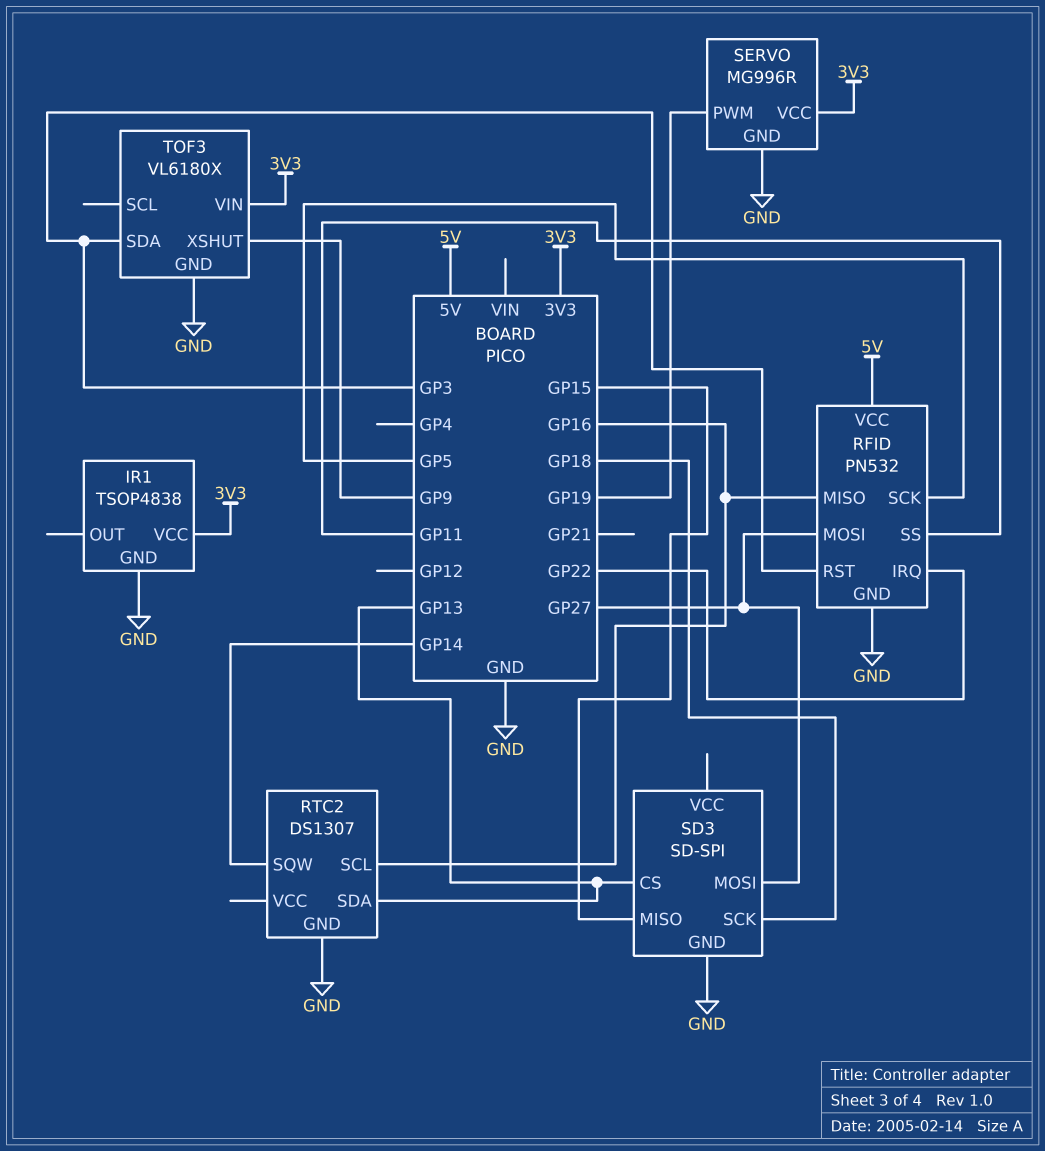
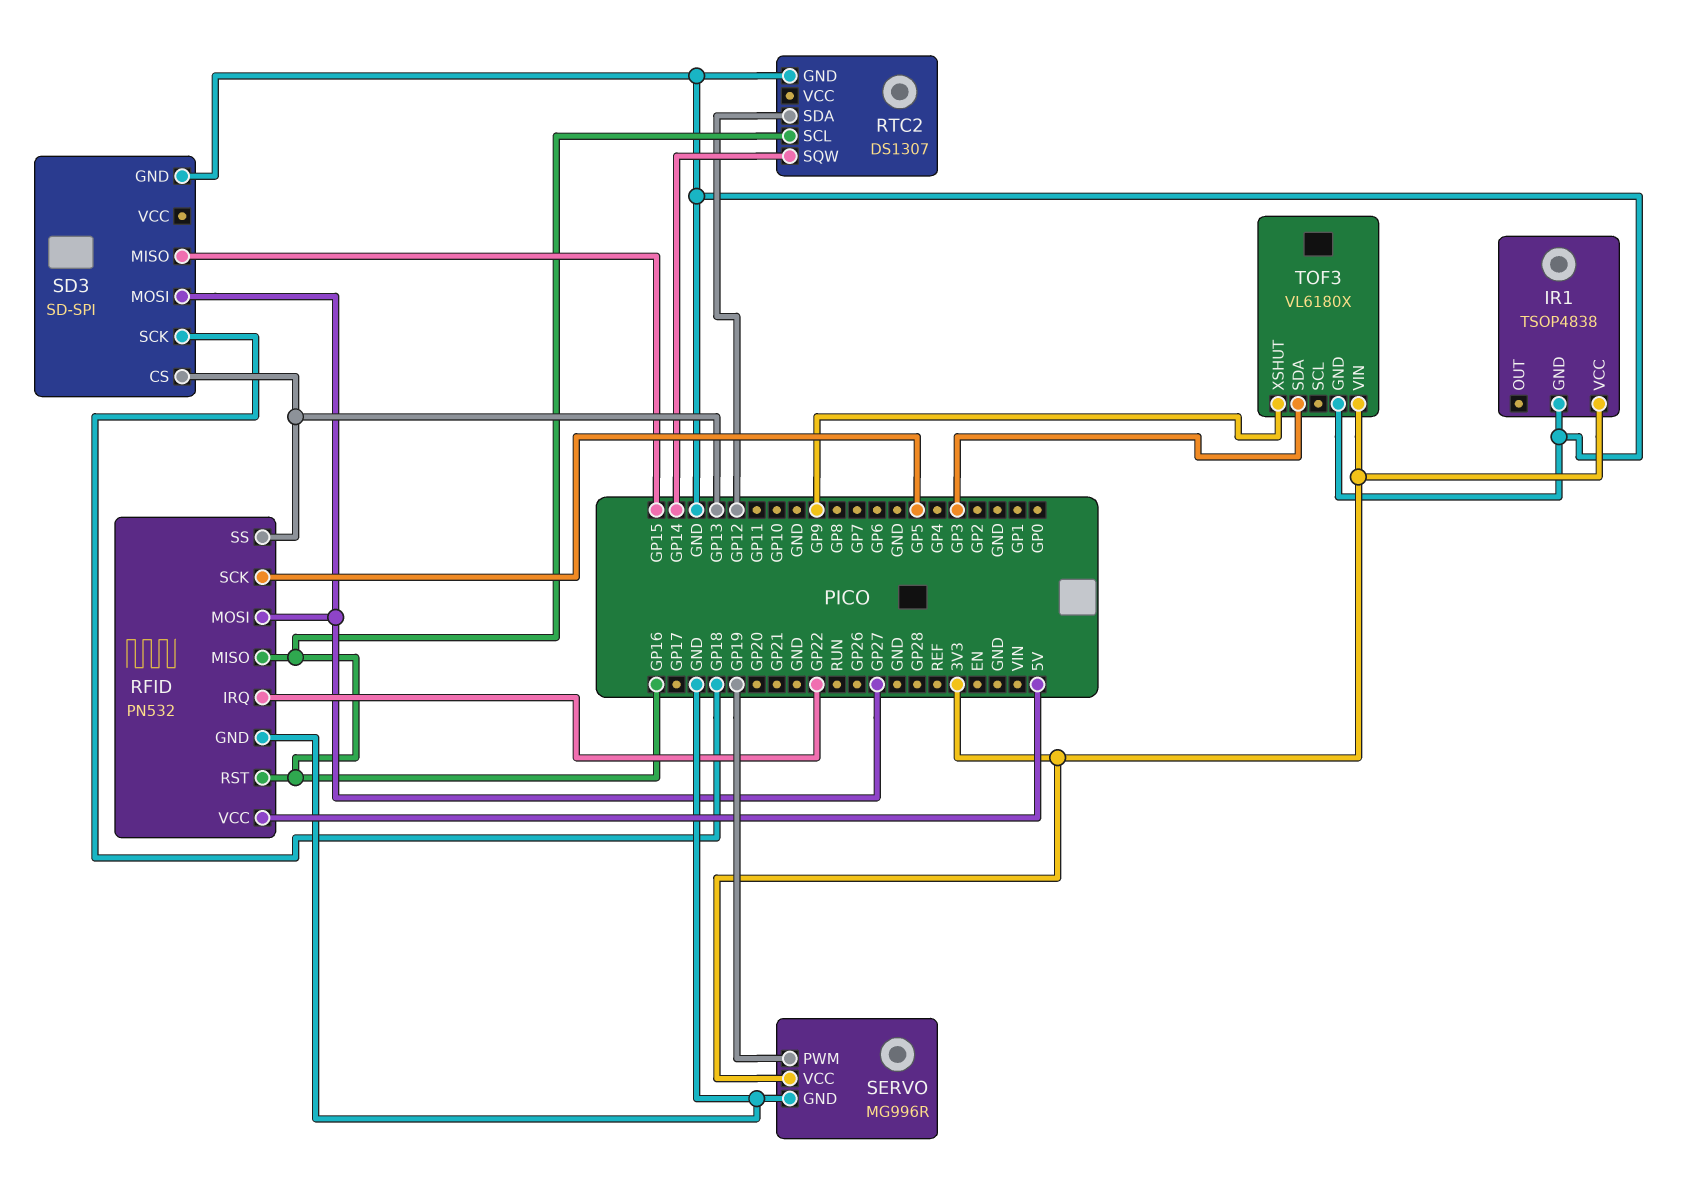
RFID pin RST: GP3 -> GP16
RFID pin SS: GP11 -> GP13
RTC2 pin SDA: GP13 -> GP12

